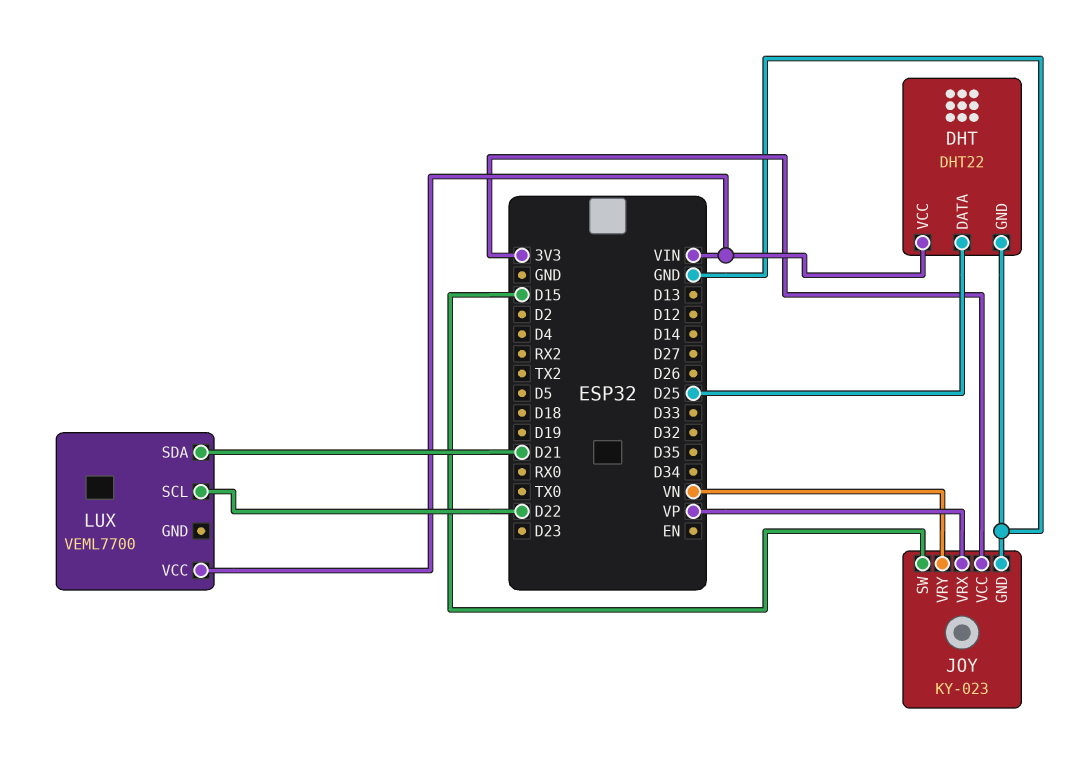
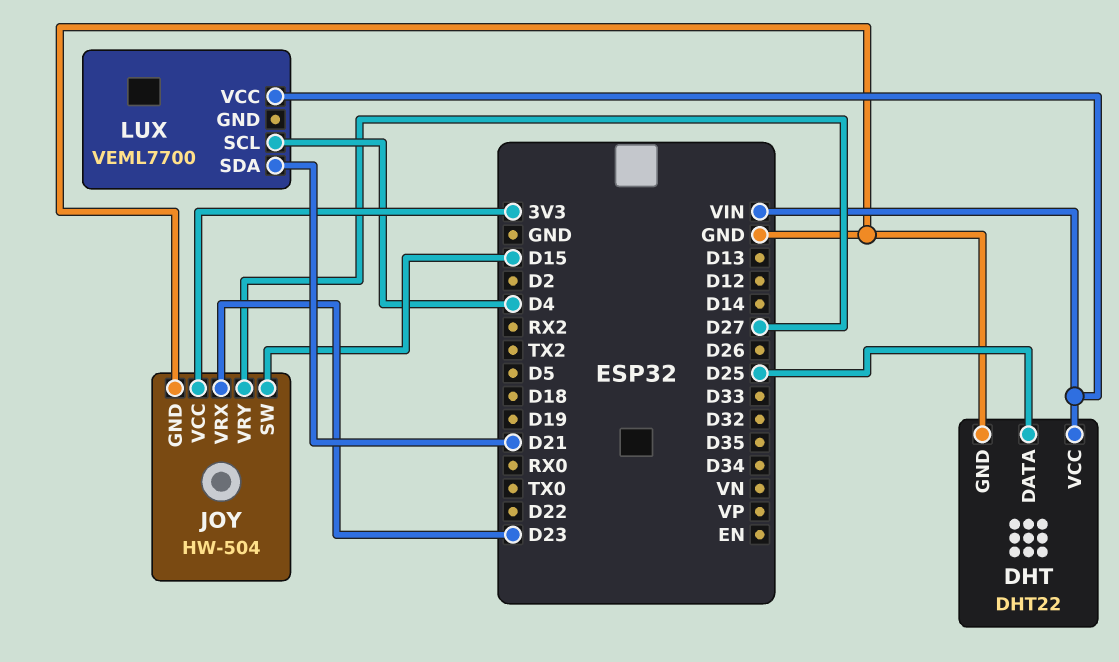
JOY: KY-023 -> HW-504
JOY pin VRX: VP -> D23
JOY pin VRY: VN -> D27
LUX pin SCL: D22 -> D4

